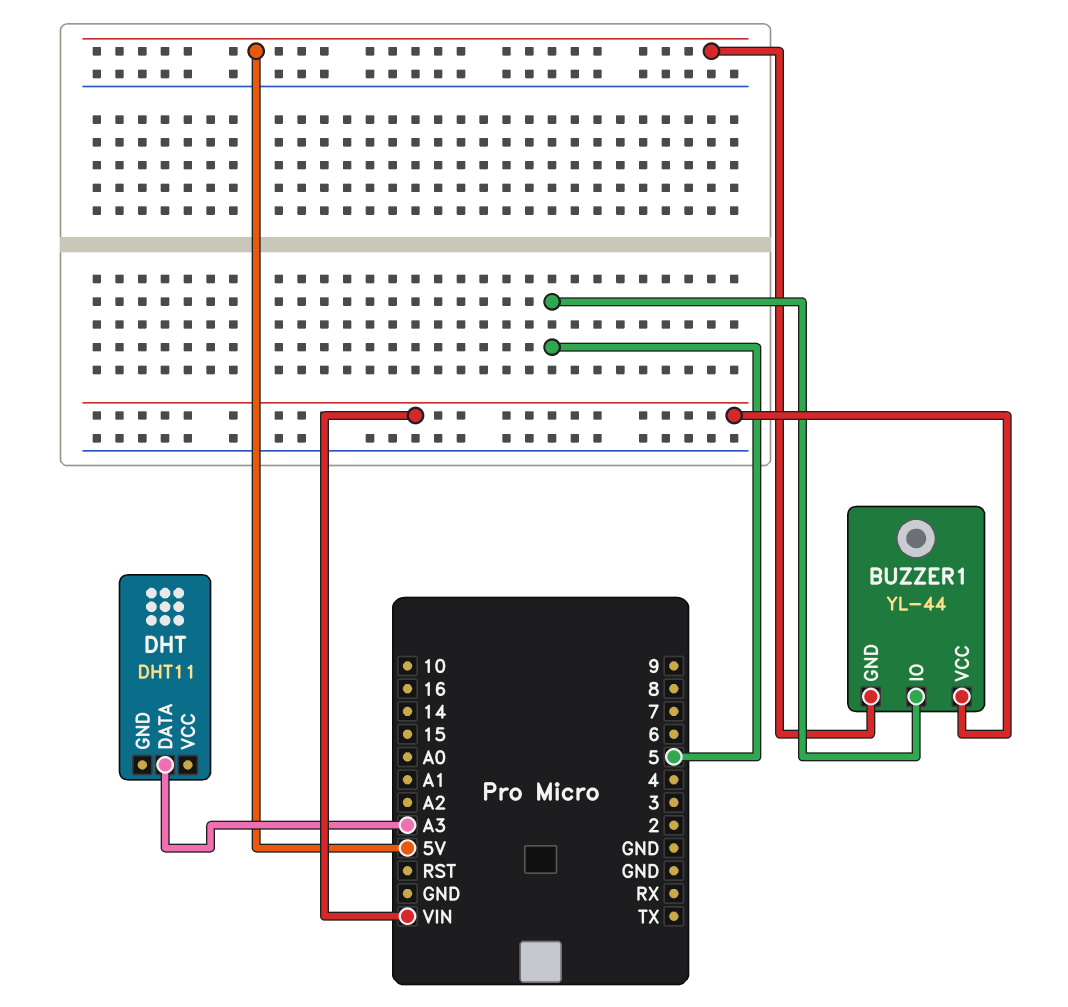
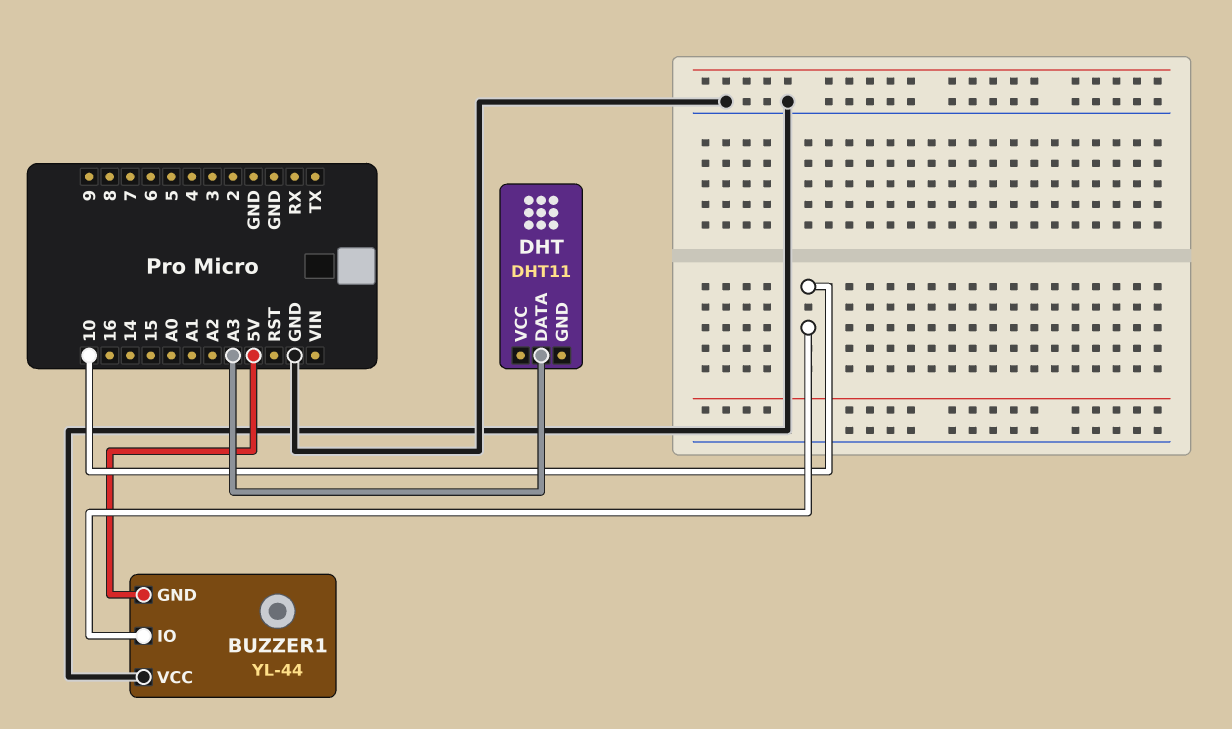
BUZZER1 pin IO: 5 -> 10
BUZZER1 pin VCC: VIN -> GND

